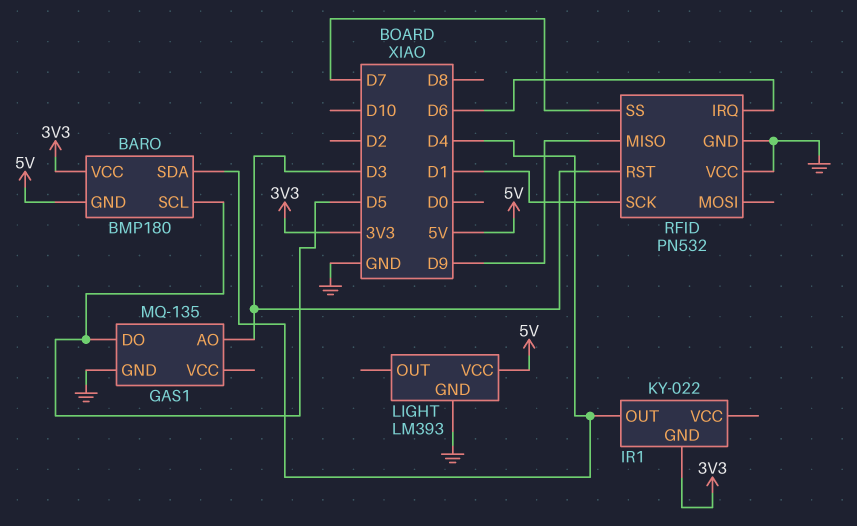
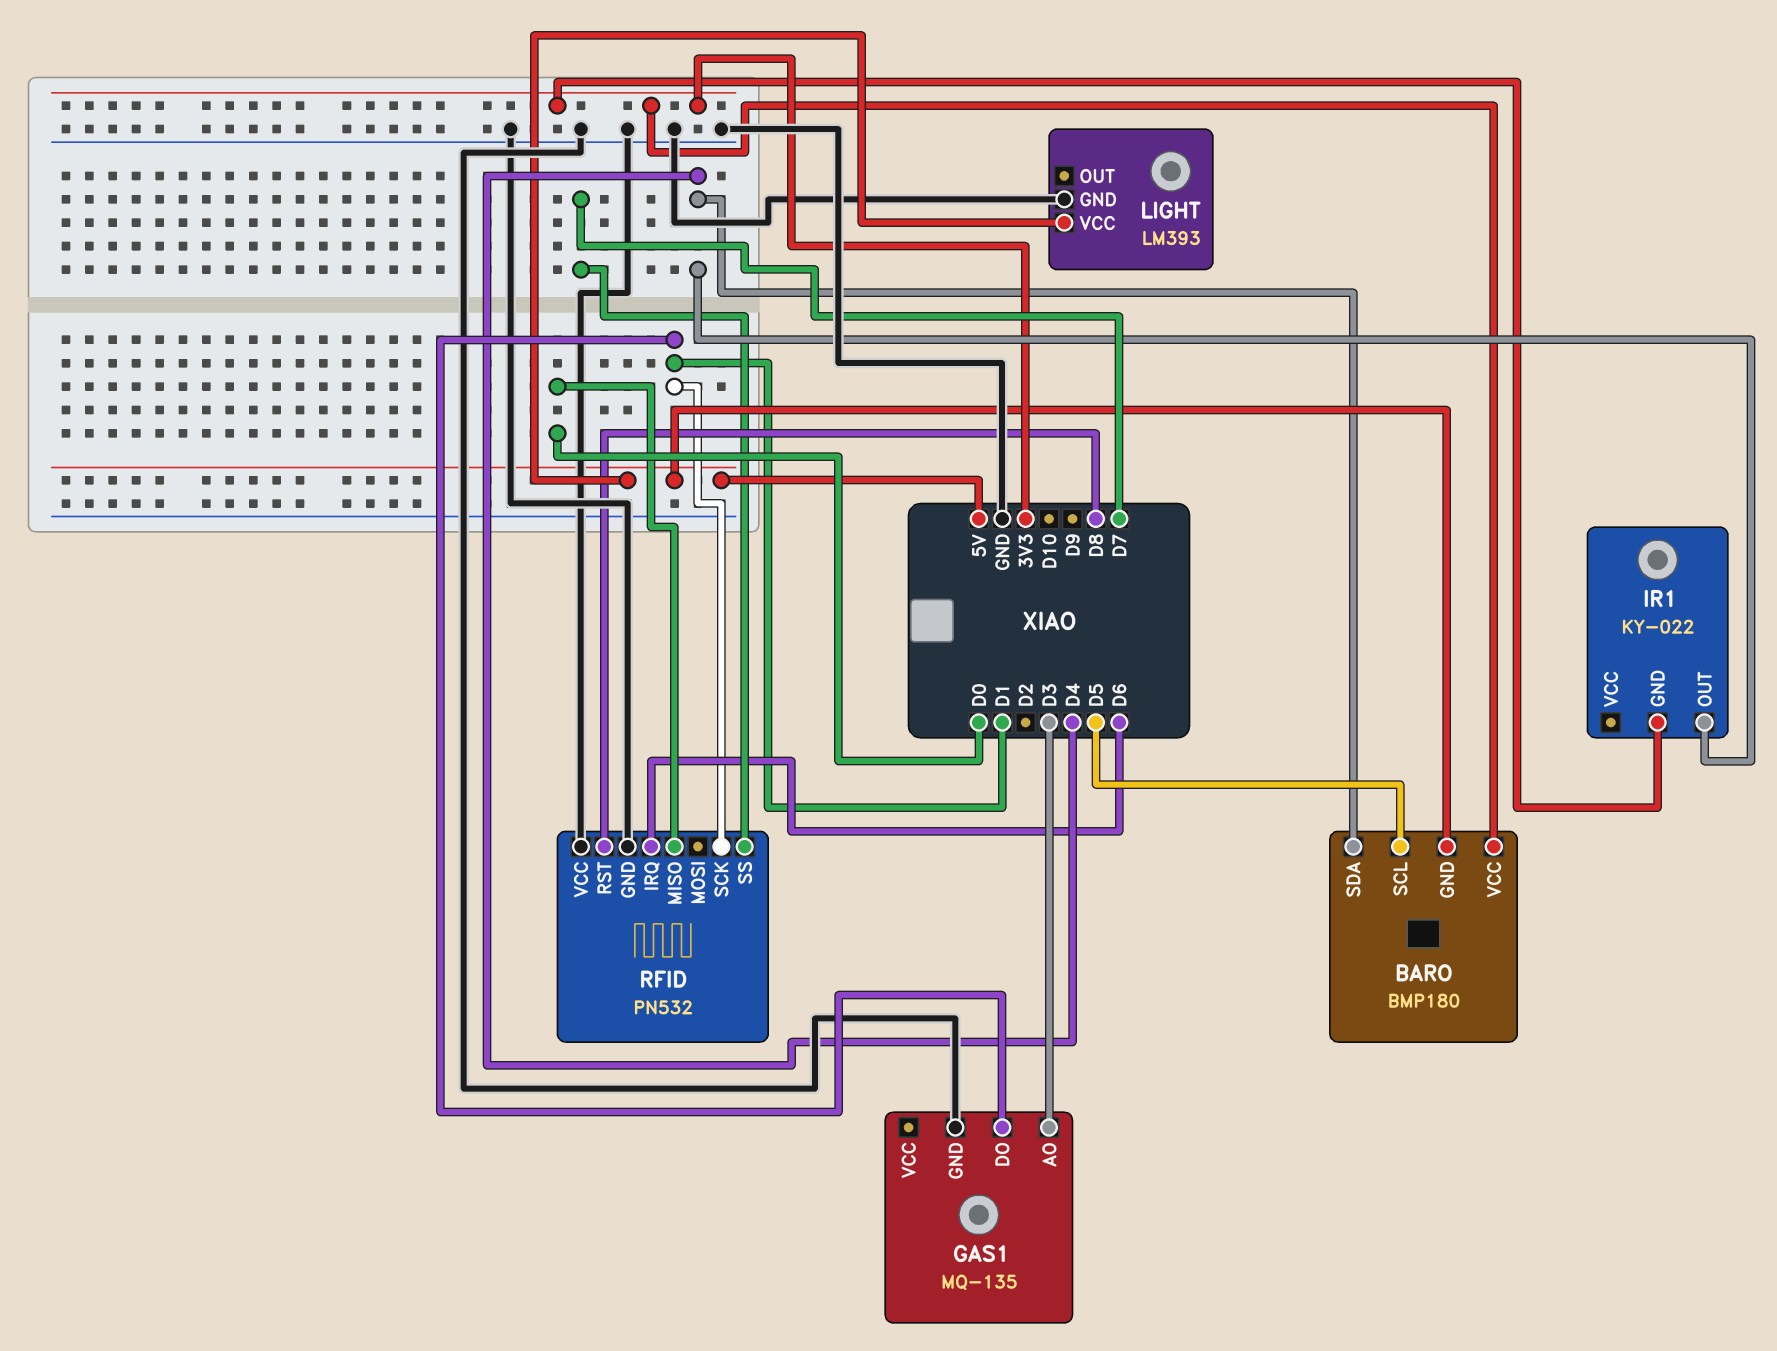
GAS1 pin DO: D5 -> D1
RFID pin MISO: D9 -> D0
RFID pin RST: D3 -> D8

